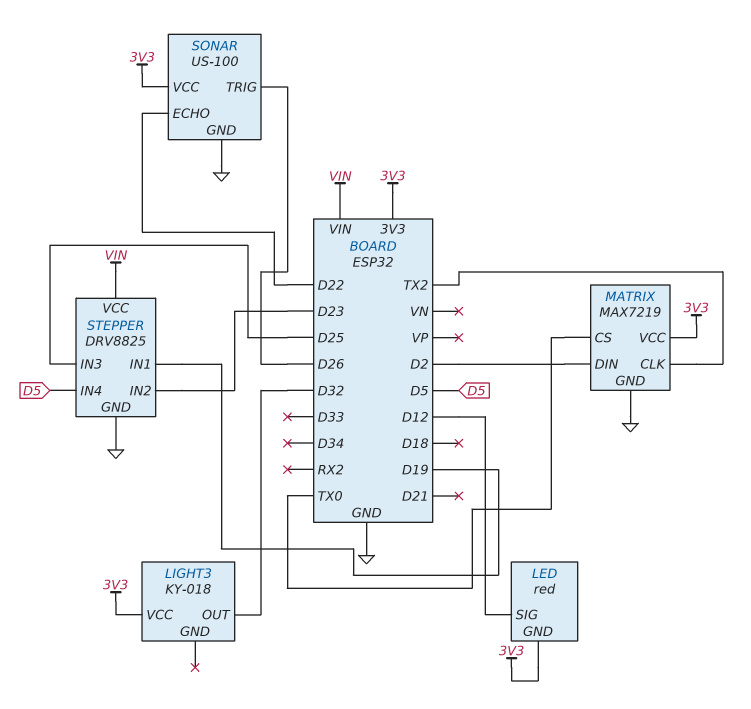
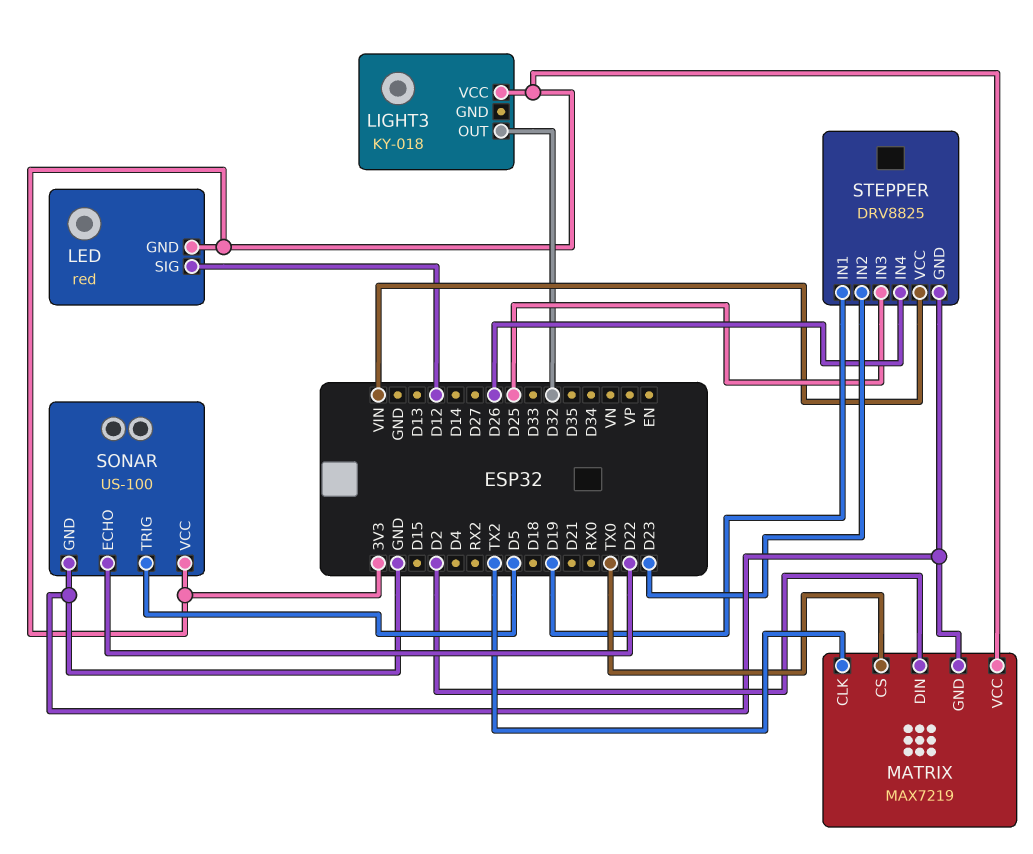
SONAR pin TRIG: D26 -> D5
STEPPER pin IN4: D5 -> D26

